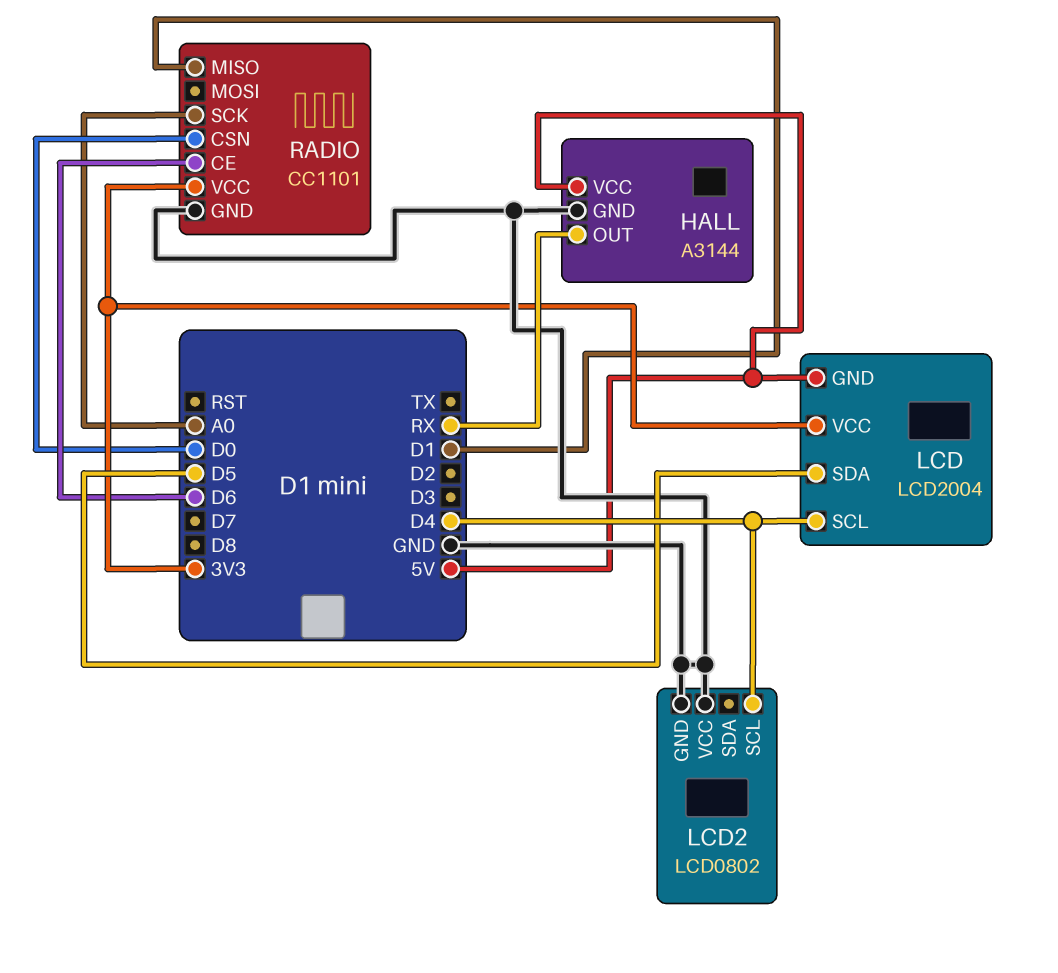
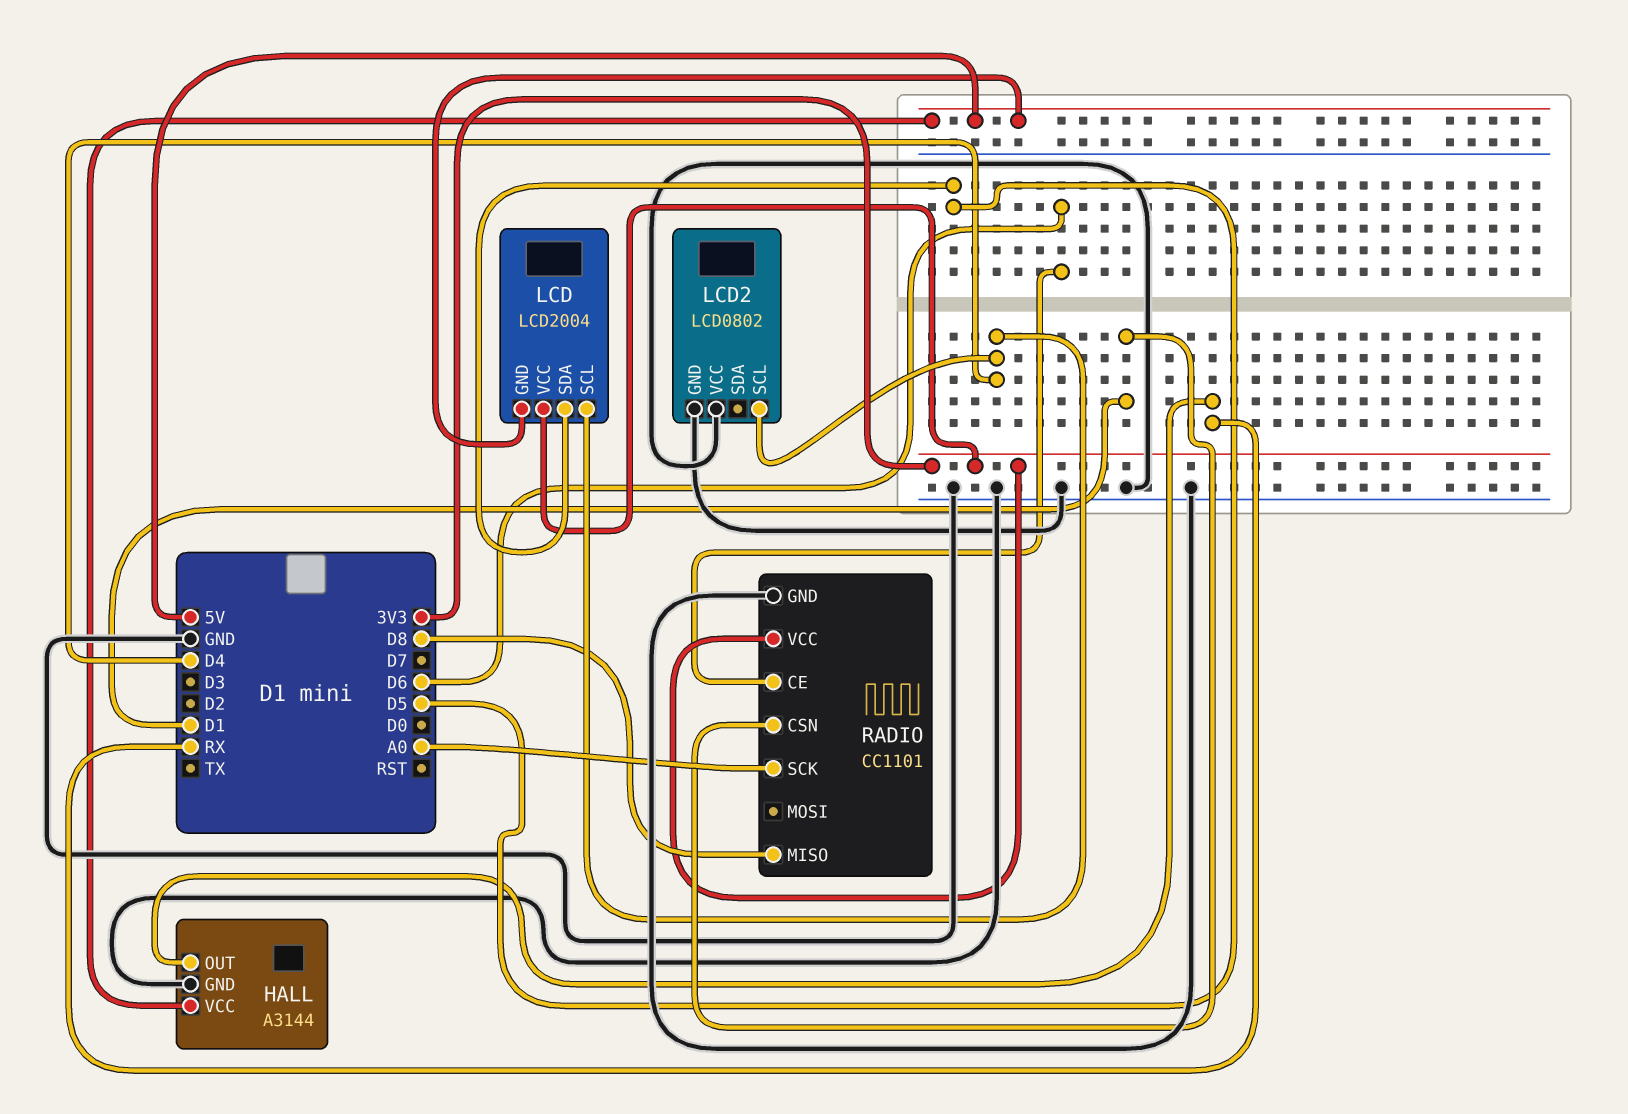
RADIO pin CSN: D0 -> D1
RADIO pin MISO: D1 -> D8

